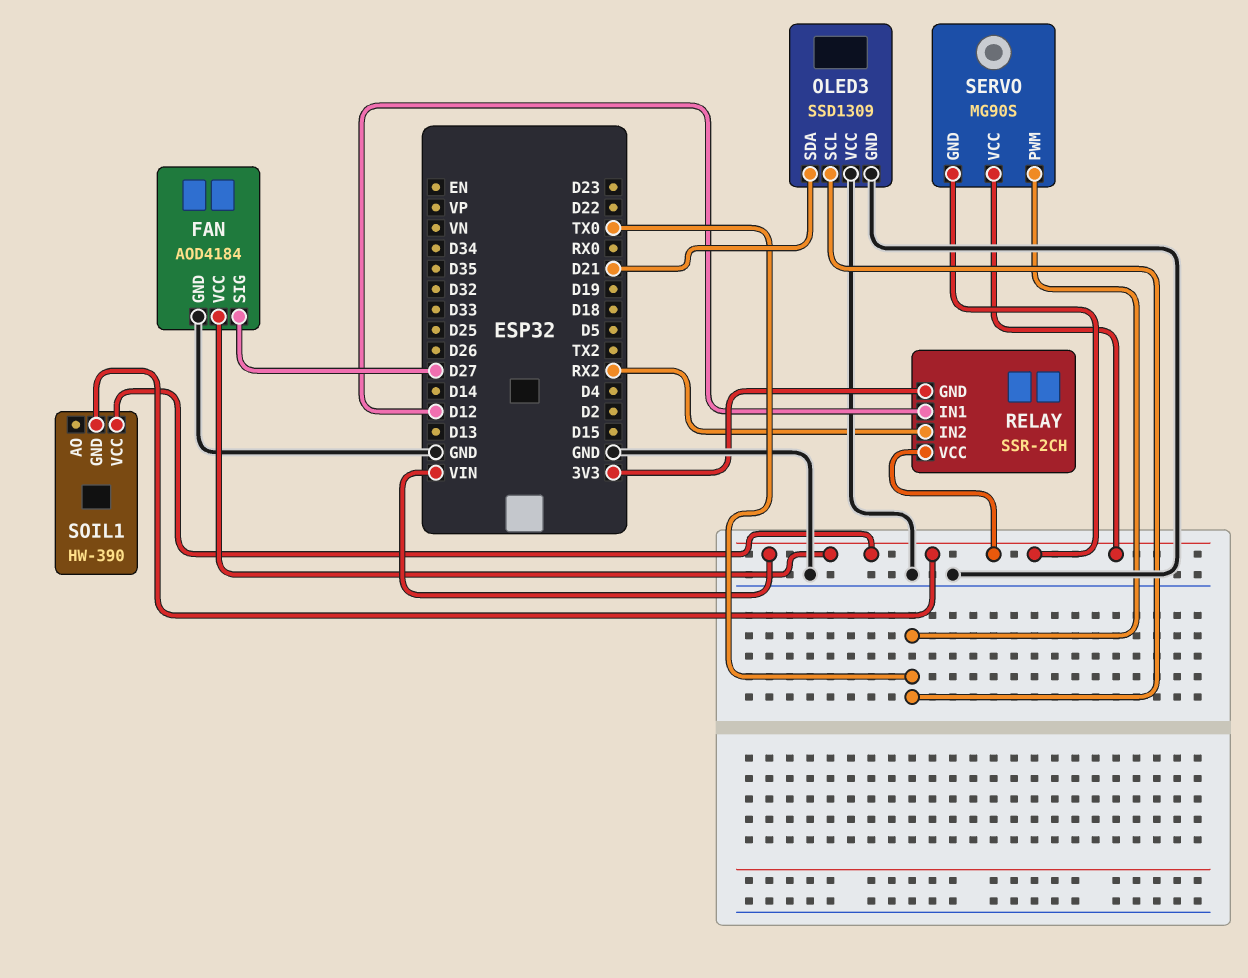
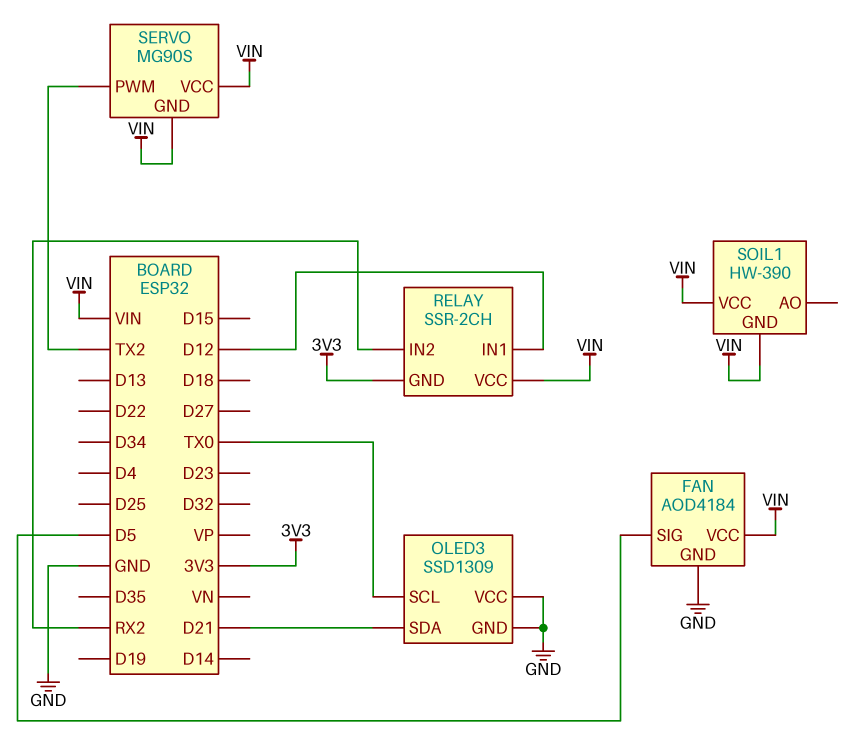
FAN pin SIG: D27 -> D5
SERVO pin PWM: TX0 -> TX2

